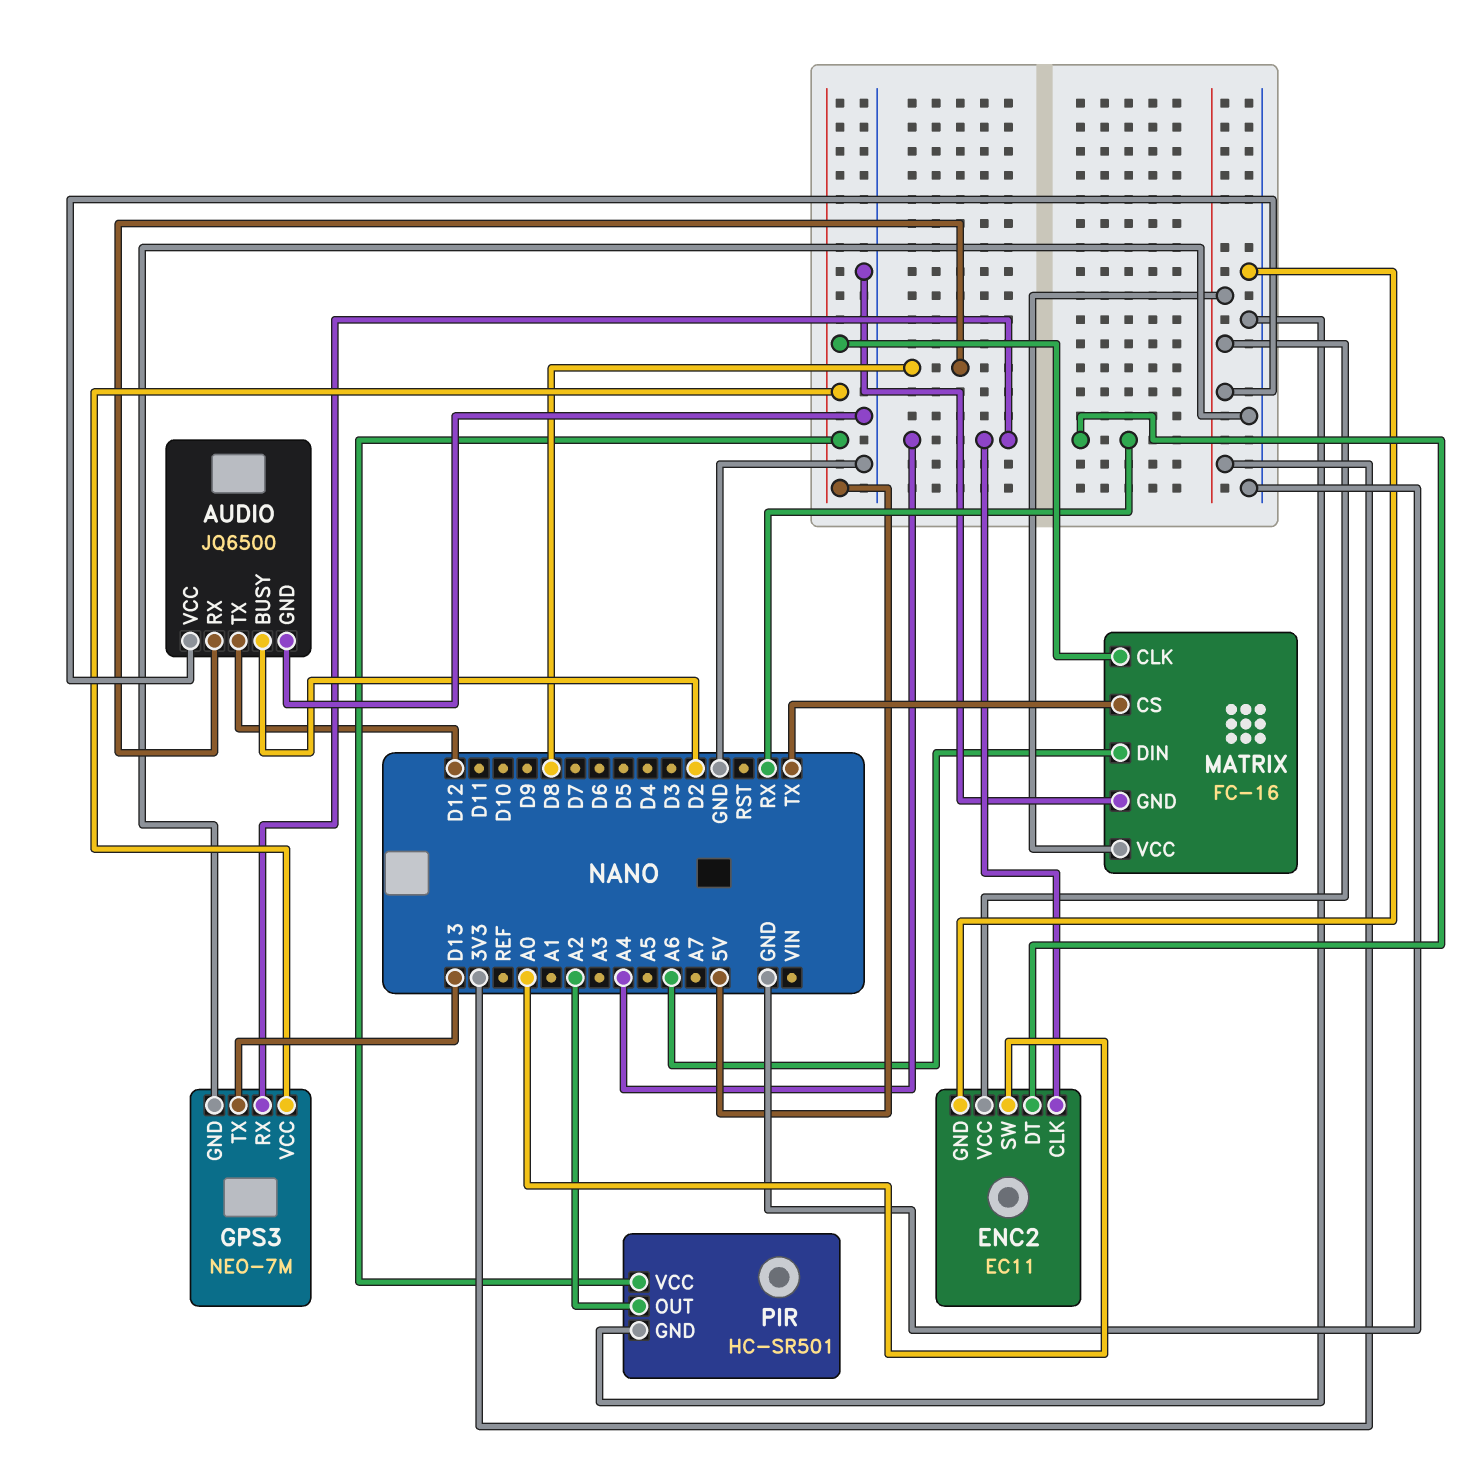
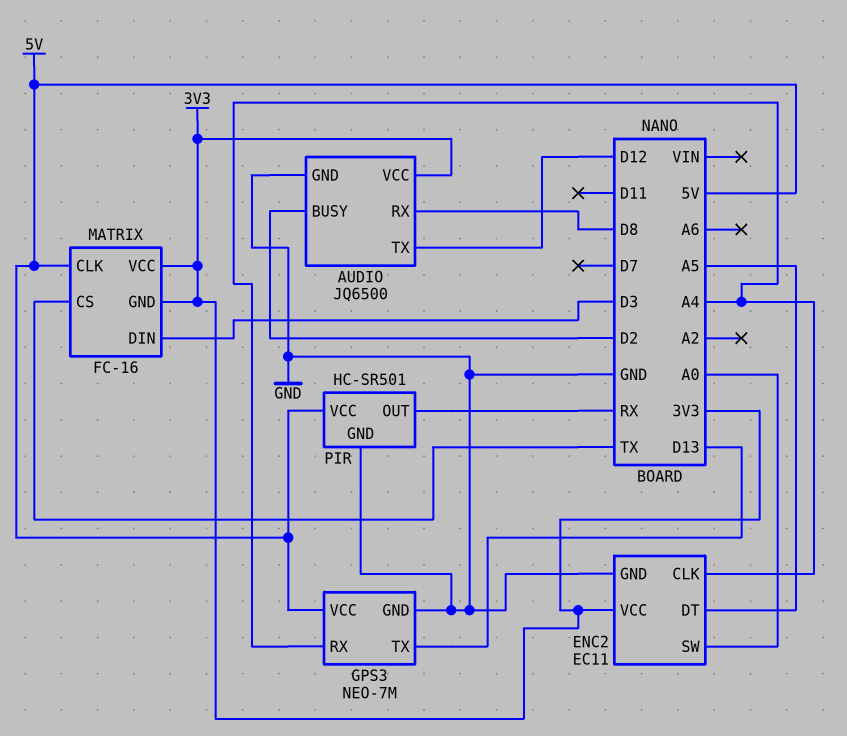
ENC2 pin DT: RX -> A5
MATRIX pin DIN: A6 -> D3
MATRIX pin GND: GND -> 3V3
PIR pin OUT: A2 -> RX

